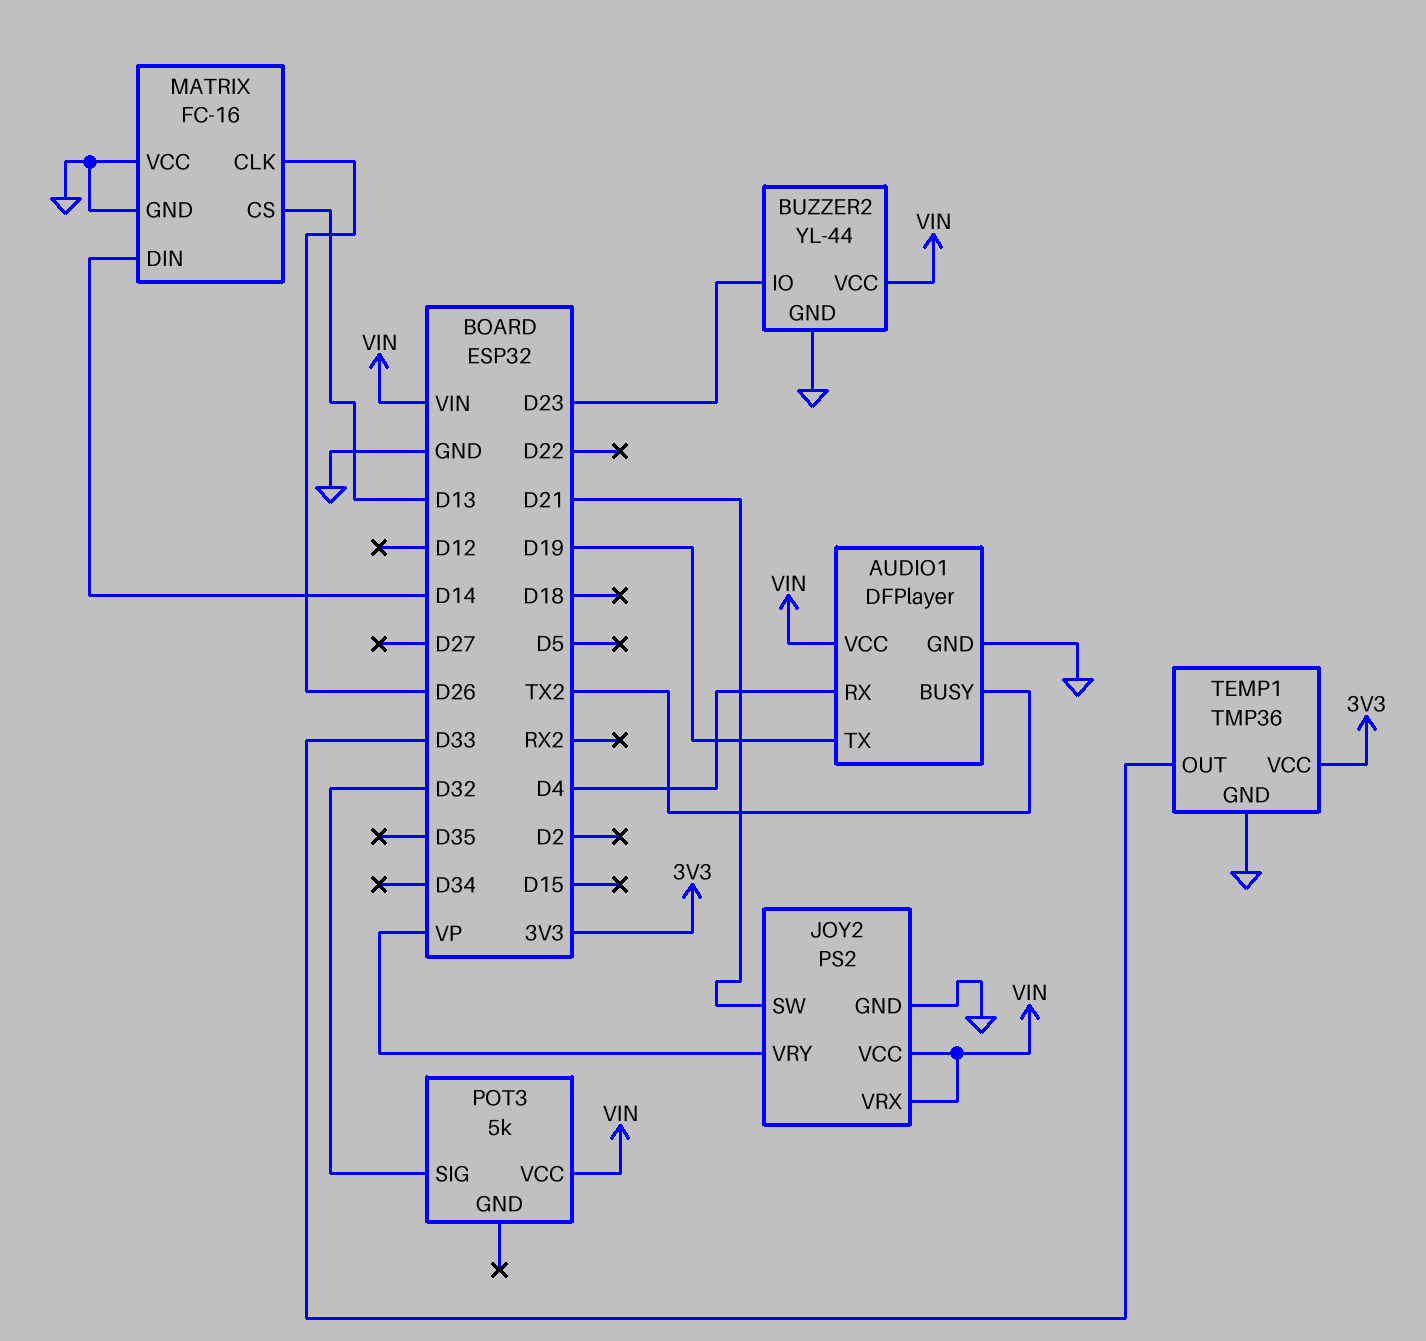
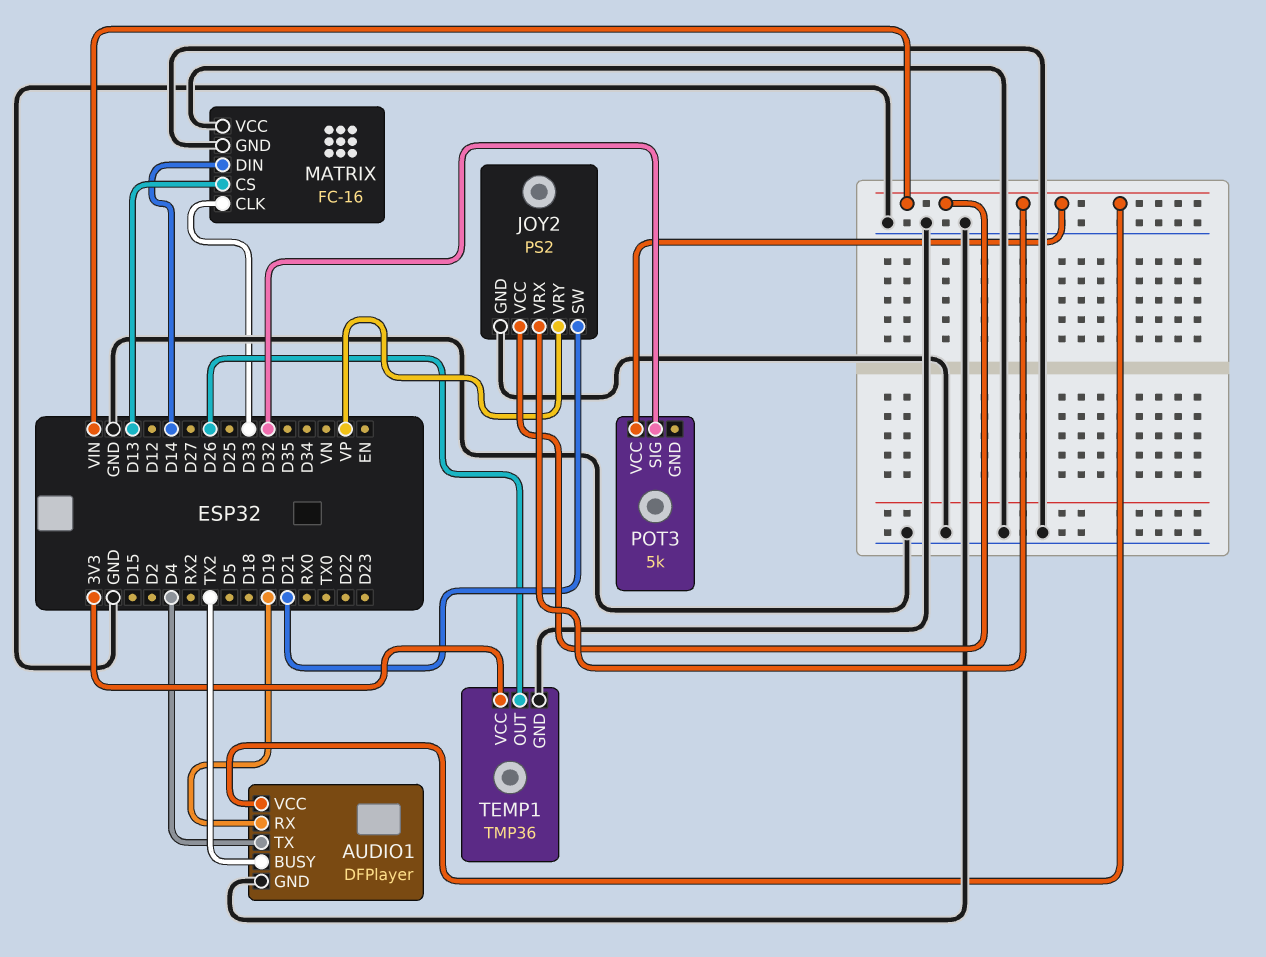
AUDIO1 pin RX: D4 -> D19
AUDIO1 pin TX: D19 -> D4
BUZZER2: YL-44 -> none
BUZZER2 pin GND: GND -> none
BUZZER2 pin IO: D23 -> none
BUZZER2 pin VCC: VIN -> none
MATRIX pin CLK: D26 -> D33
TEMP1 pin OUT: D33 -> D26

